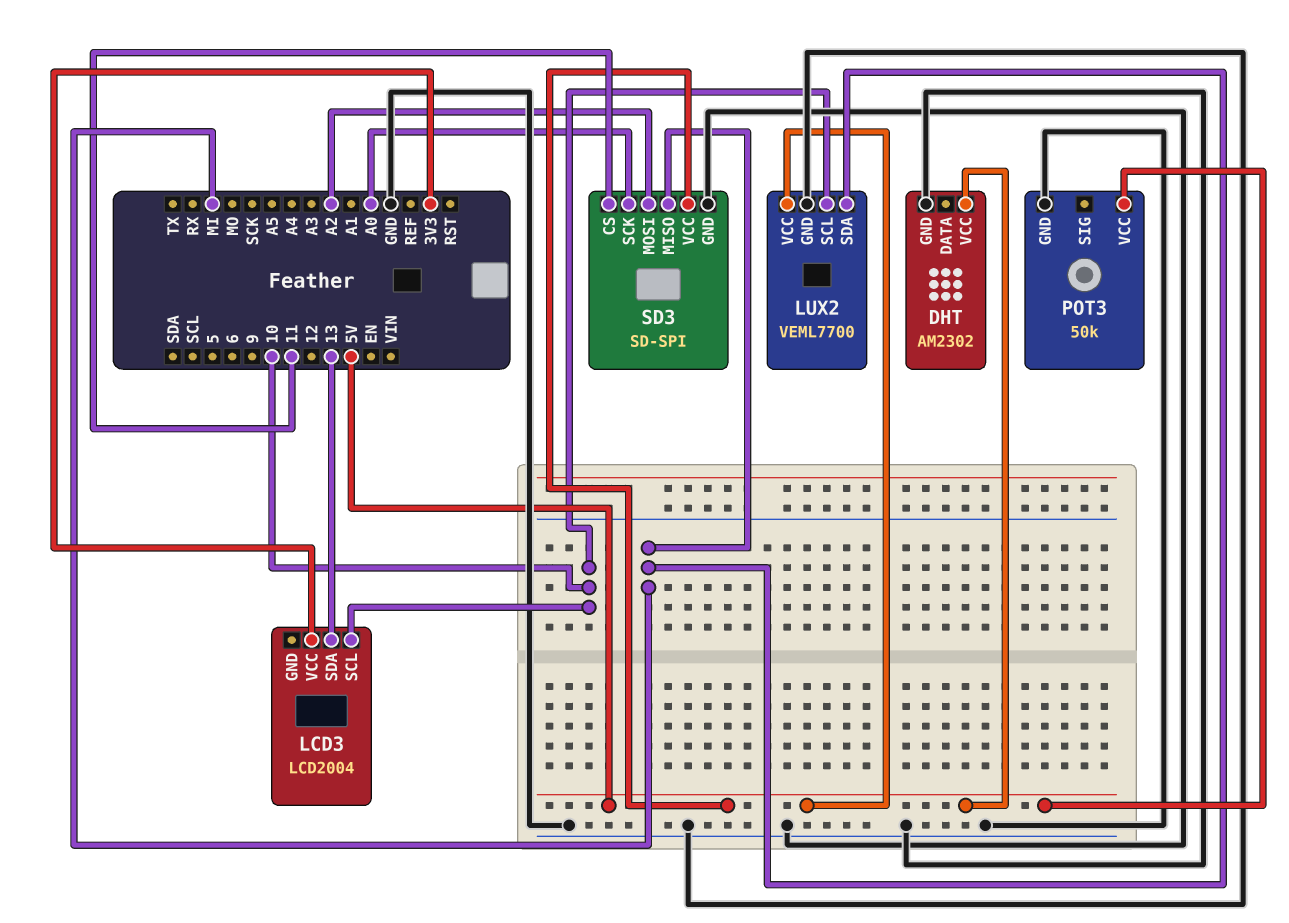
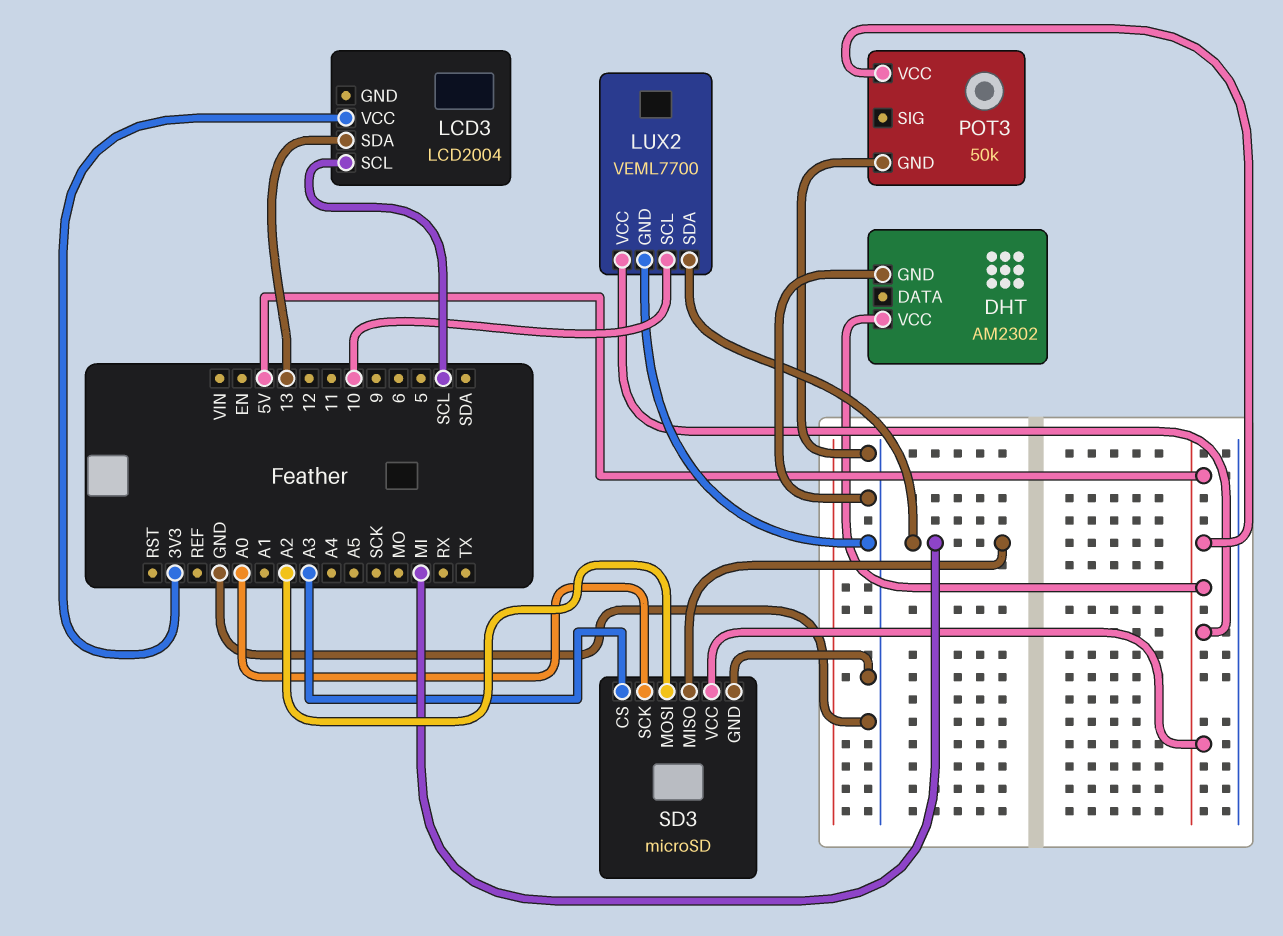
LCD3 pin SCL: 10 -> SCL
SD3: SD-SPI -> microSD
SD3 pin CS: 11 -> A3

